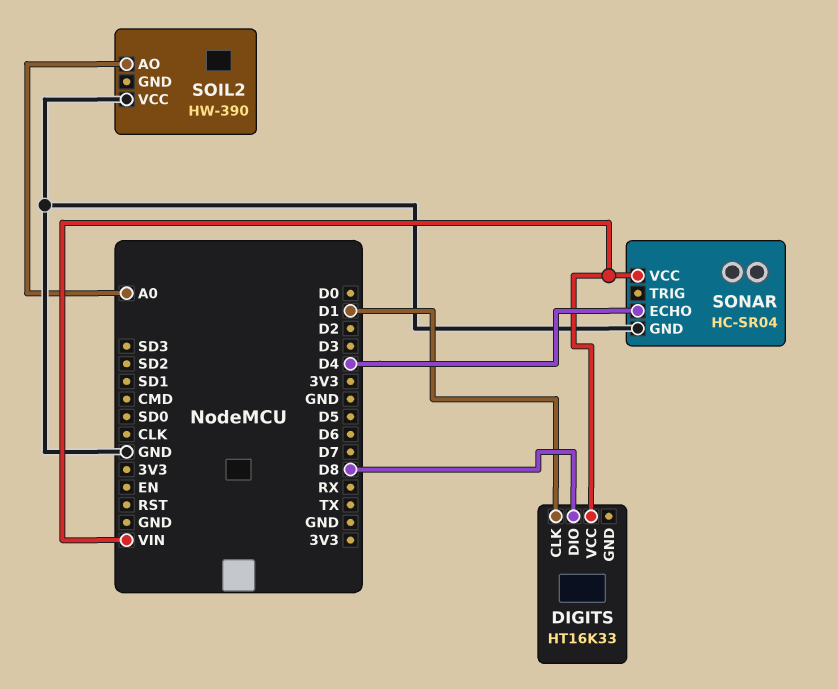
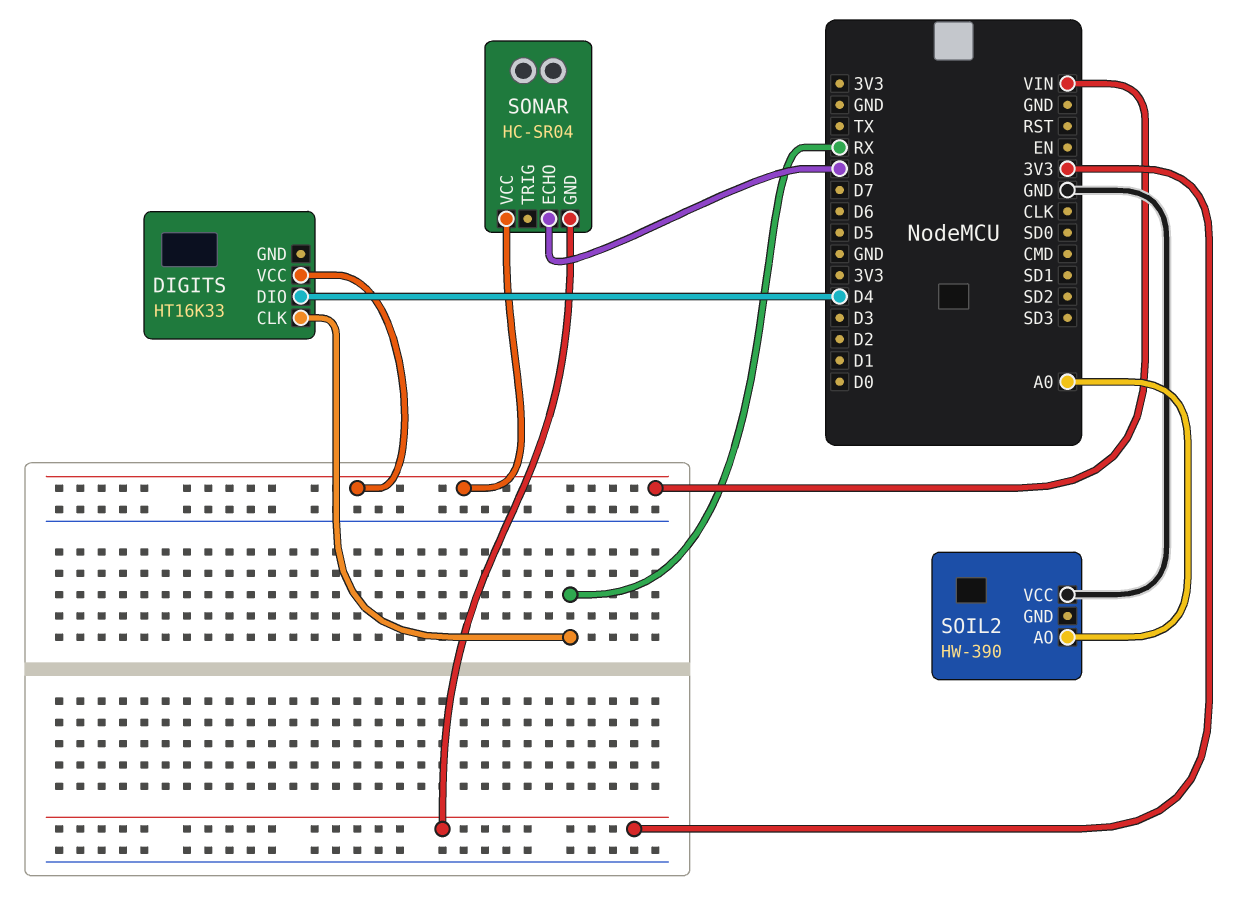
DIGITS pin CLK: D1 -> RX
DIGITS pin DIO: D8 -> D4
SONAR pin ECHO: D4 -> D8
SONAR pin GND: GND -> 3V3

